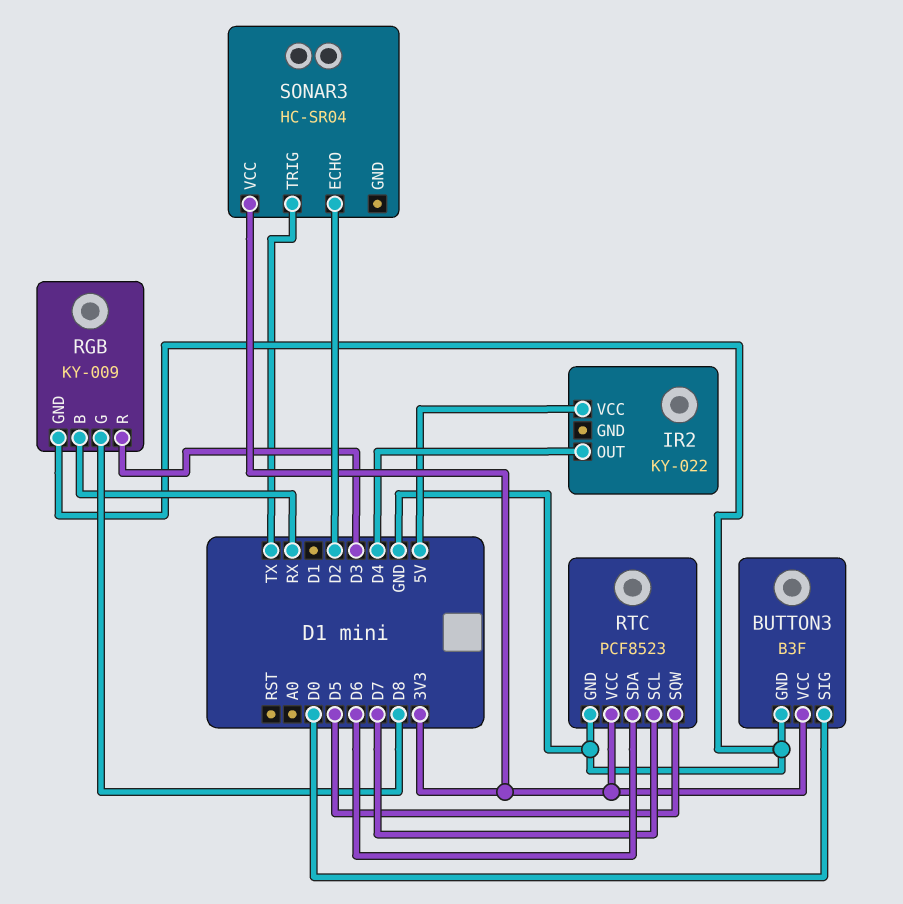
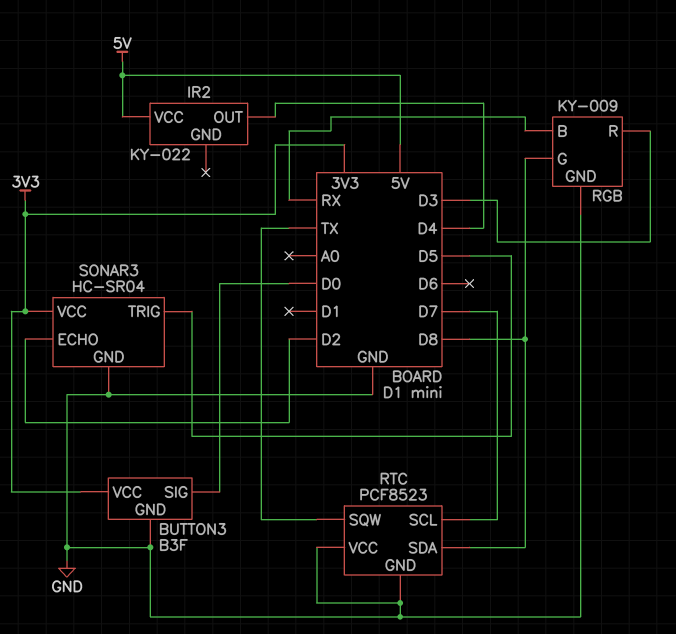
RTC pin SDA: D6 -> D8
RTC pin SQW: D5 -> TX
RTC pin VCC: 3V3 -> GND
SONAR3 pin GND: none -> GND
SONAR3 pin TRIG: TX -> D5

